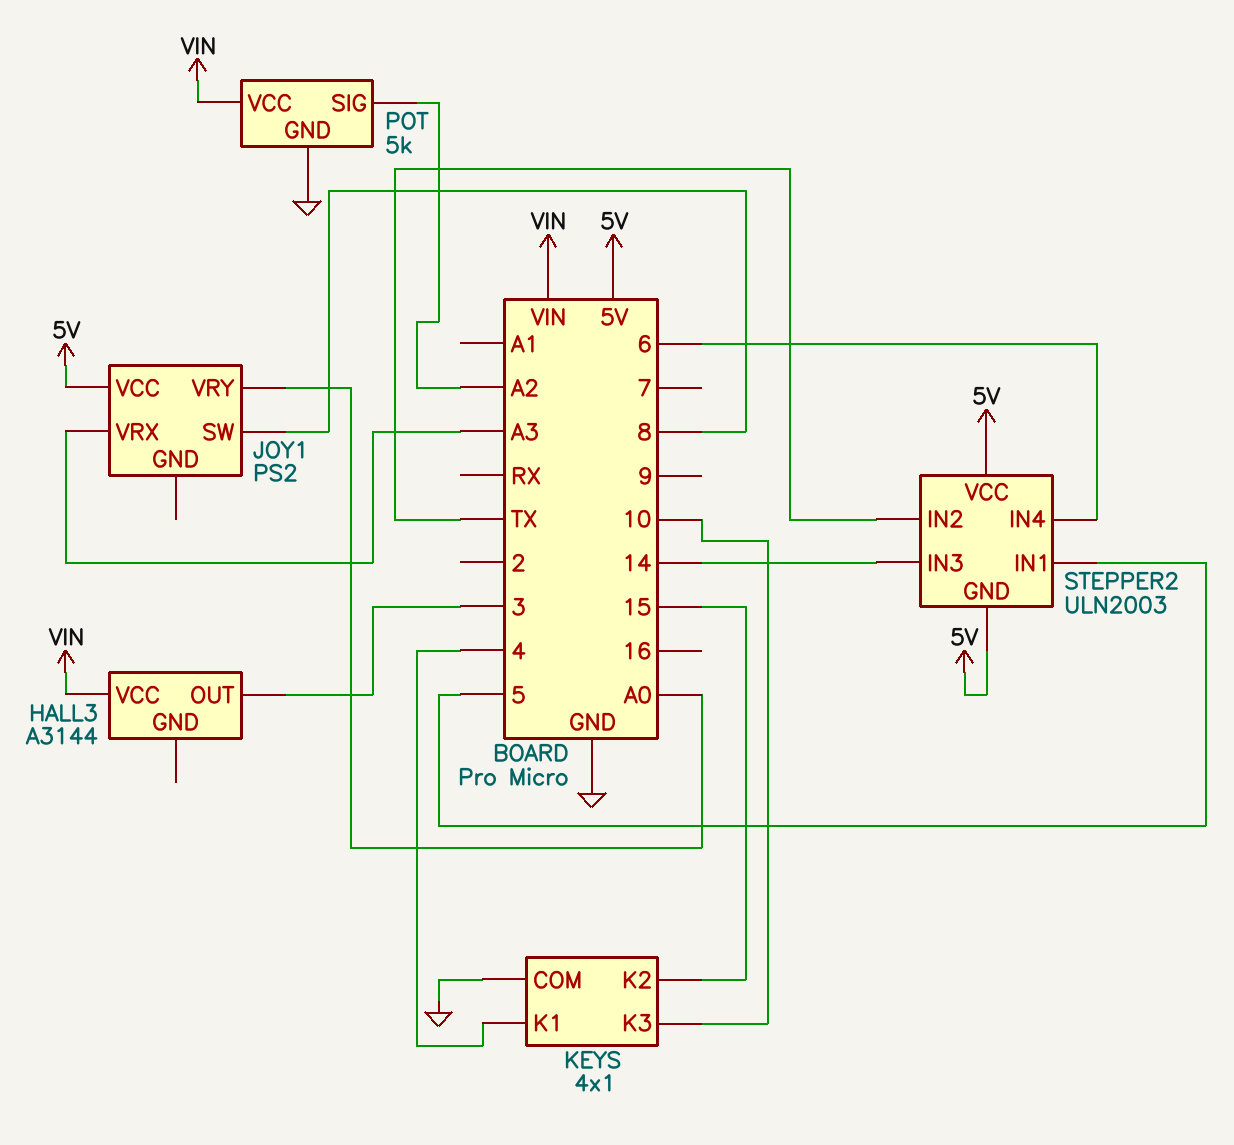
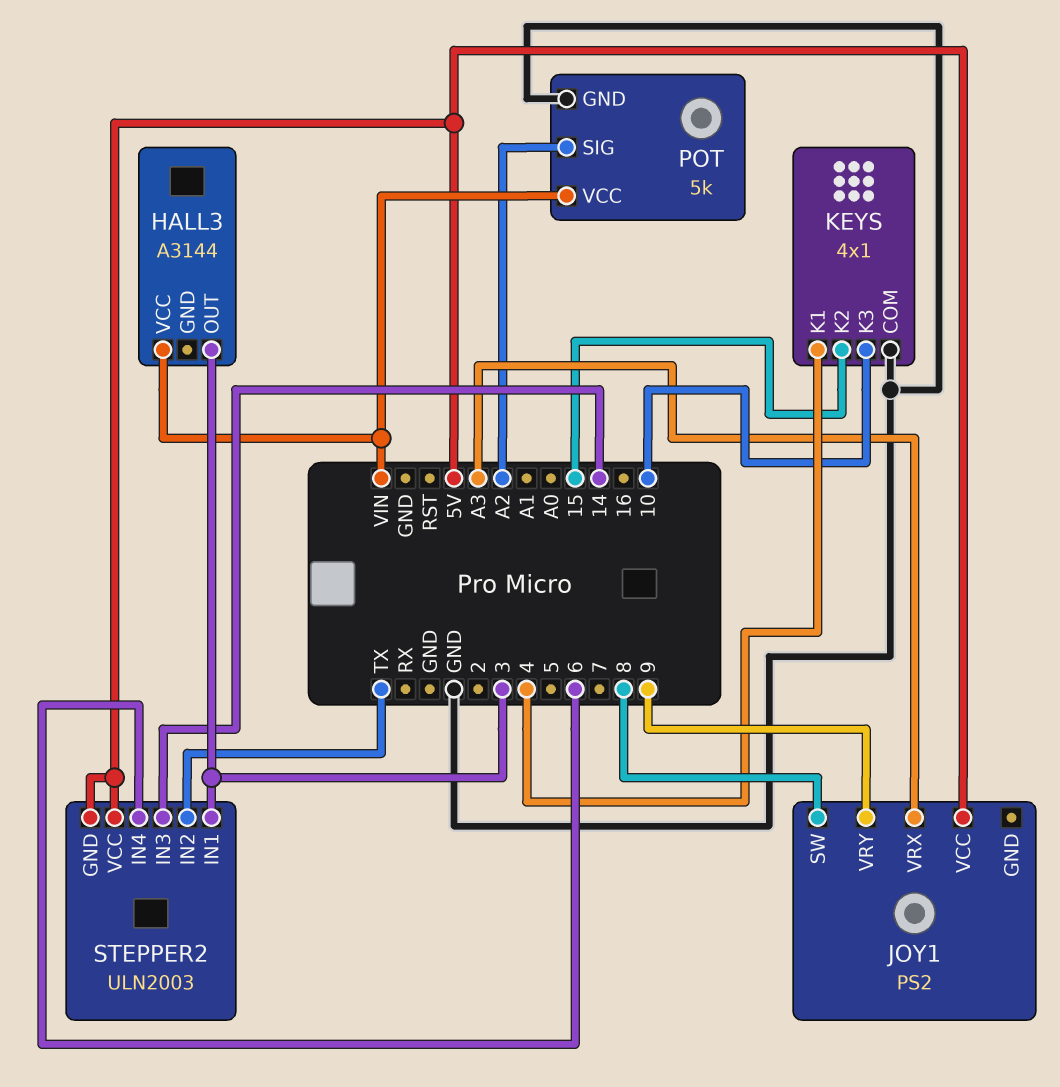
JOY1 pin VRY: A0 -> 9
STEPPER2 pin IN1: 5 -> 3

